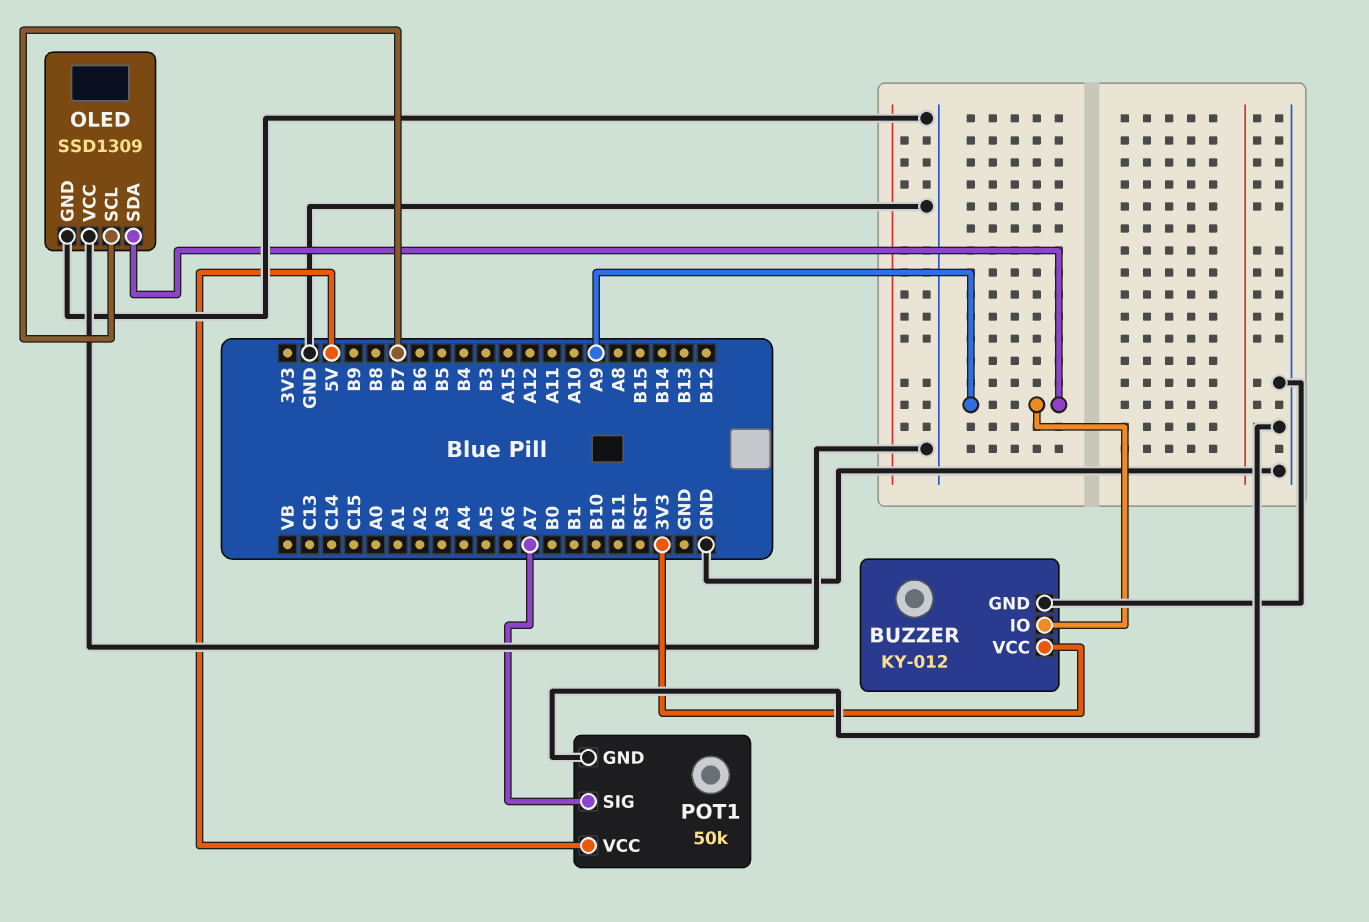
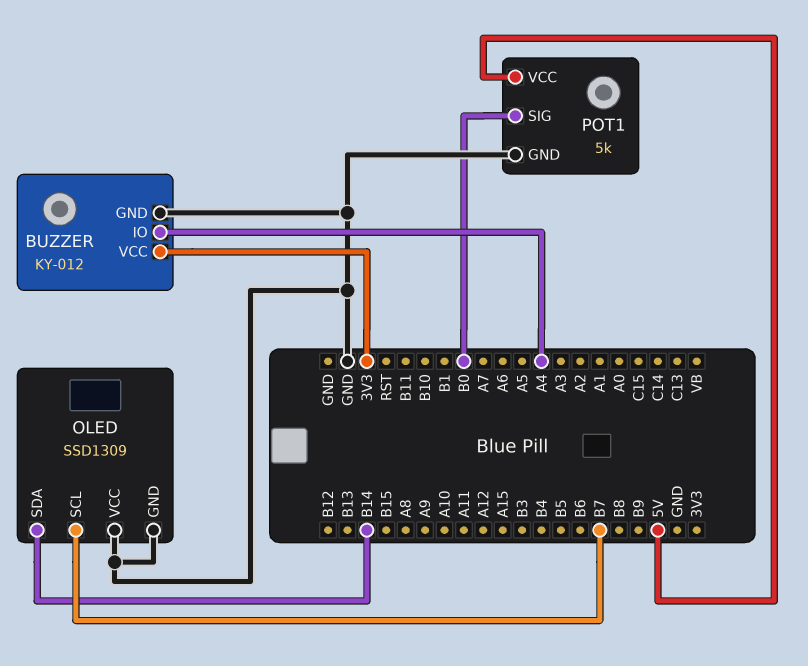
BUZZER pin IO: A9 -> A4
OLED pin SDA: A9 -> B14
POT1: 50k -> 5k
POT1 pin SIG: A7 -> B0

